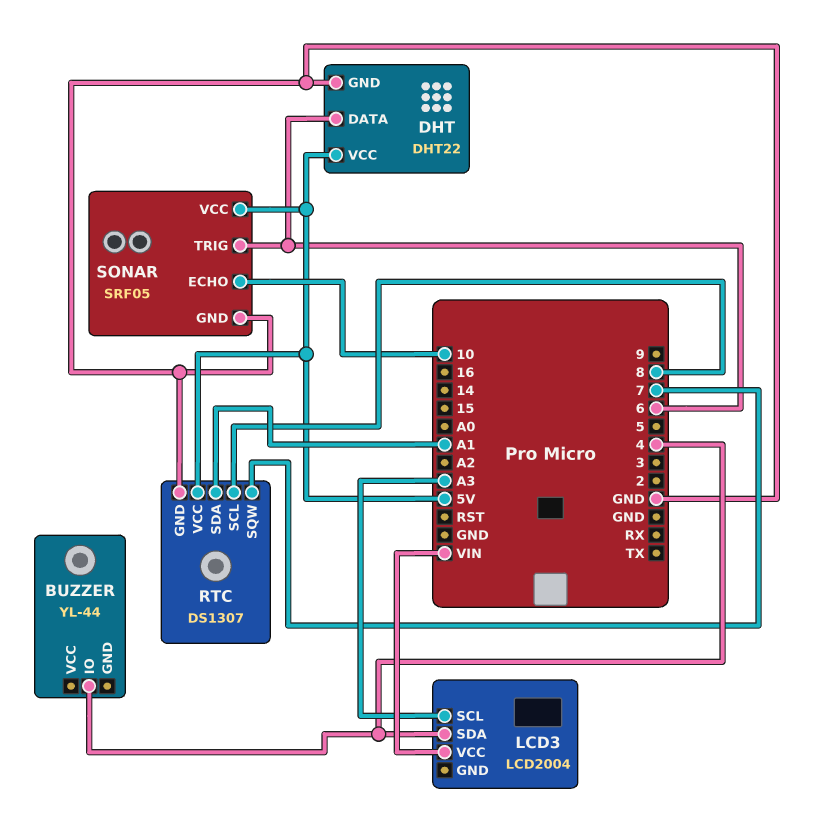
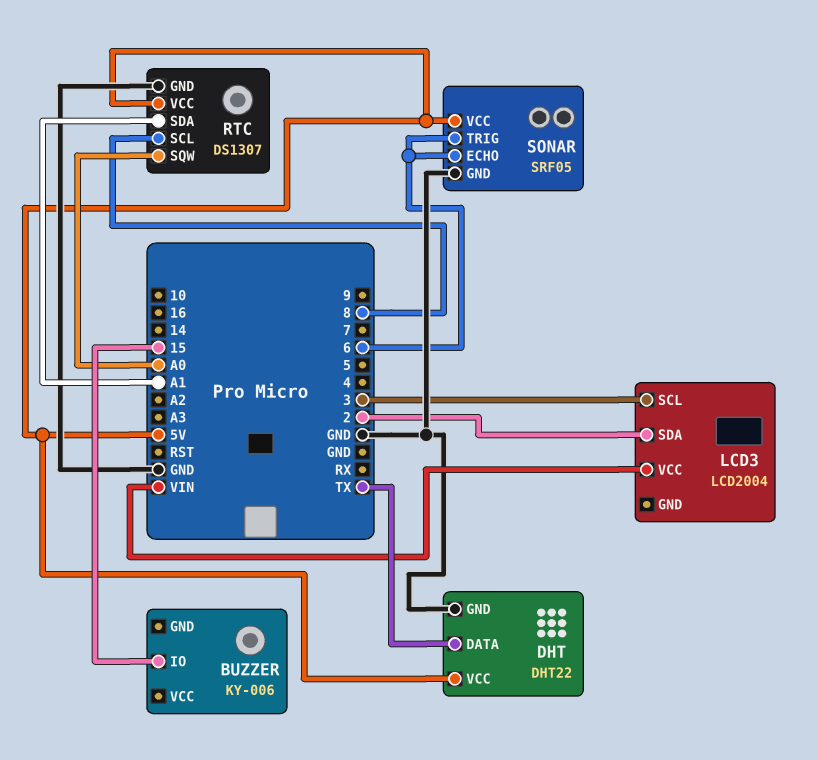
BUZZER: YL-44 -> KY-006
BUZZER pin IO: 4 -> 15
DHT pin DATA: 6 -> TX
LCD3 pin SCL: A3 -> 3
LCD3 pin SDA: 4 -> 2
RTC pin SQW: 7 -> A0
SONAR pin ECHO: 10 -> 6

